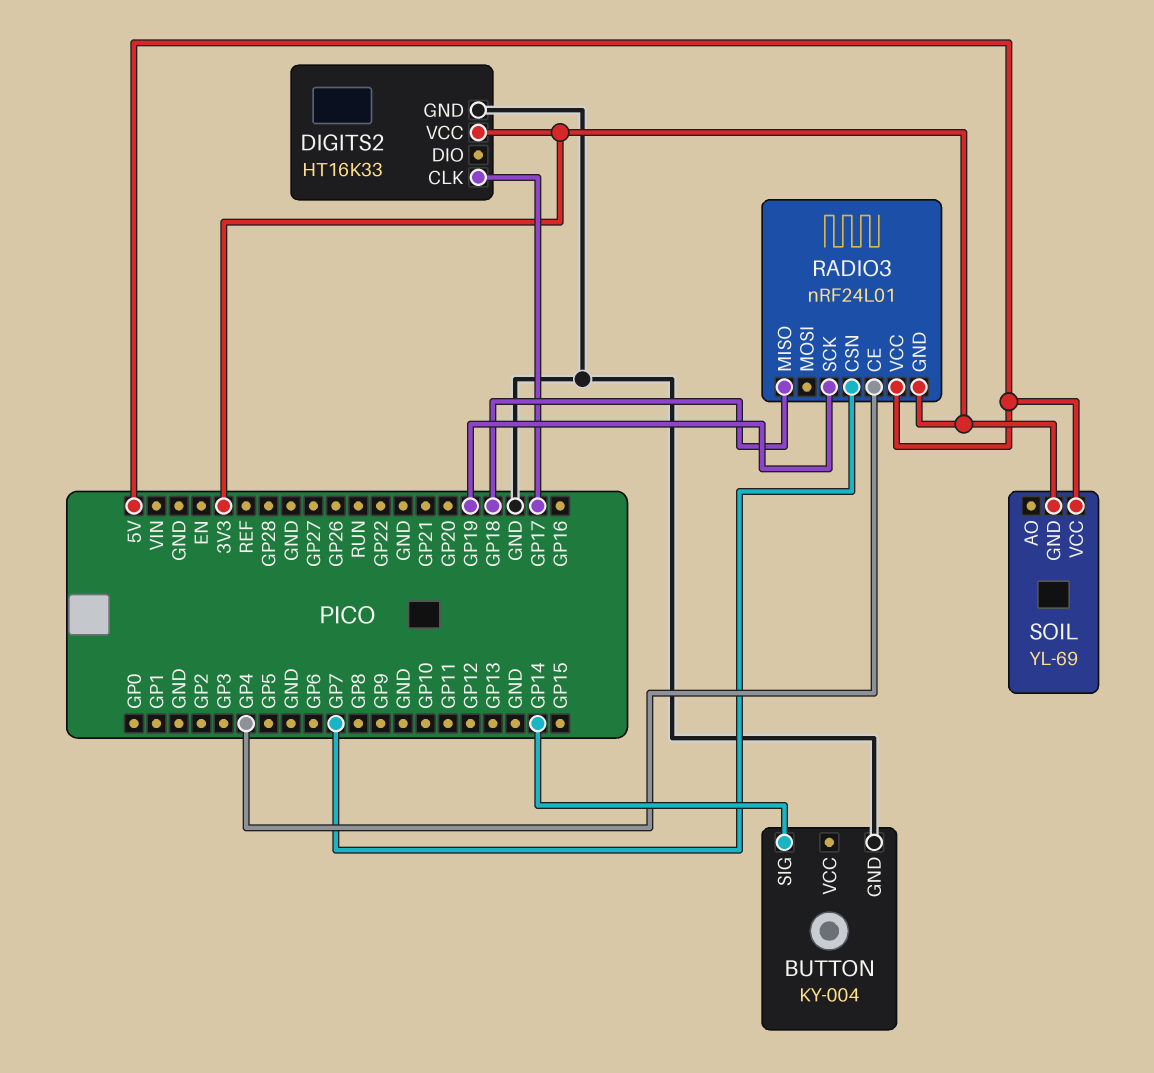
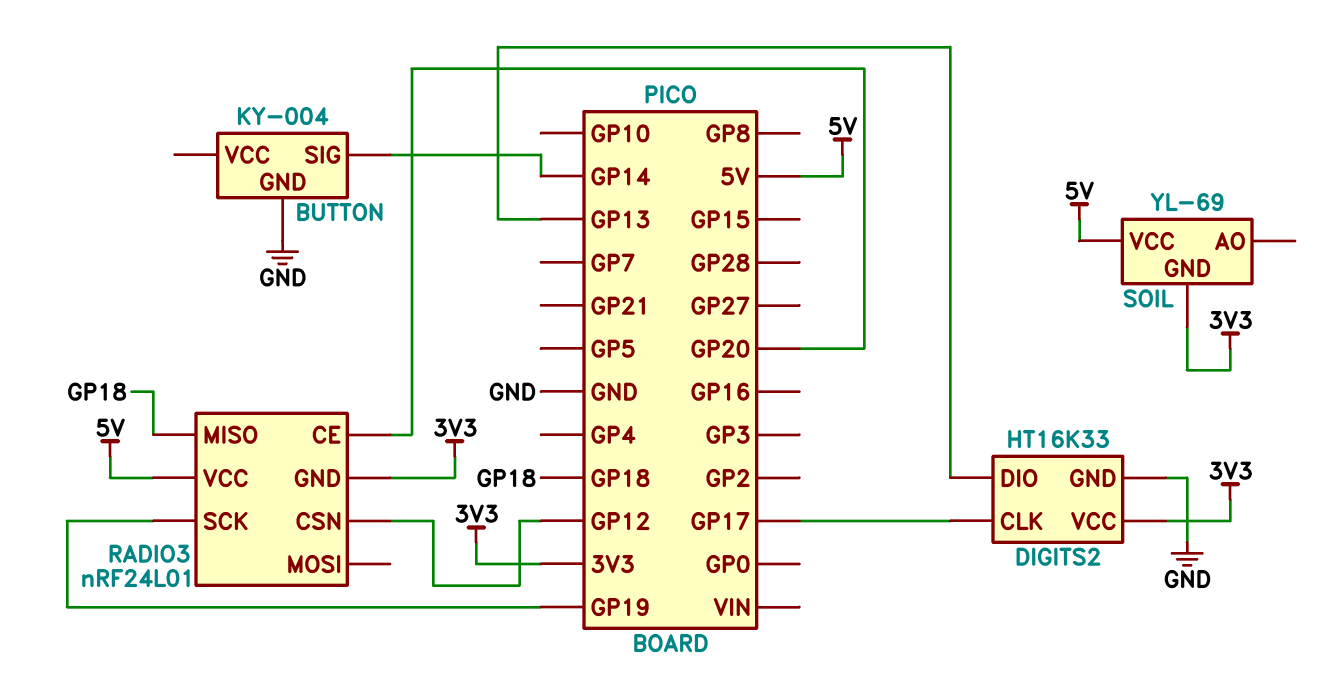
DIGITS2 pin DIO: none -> GP13
RADIO3 pin CE: GP4 -> GP20
RADIO3 pin CSN: GP7 -> GP12

